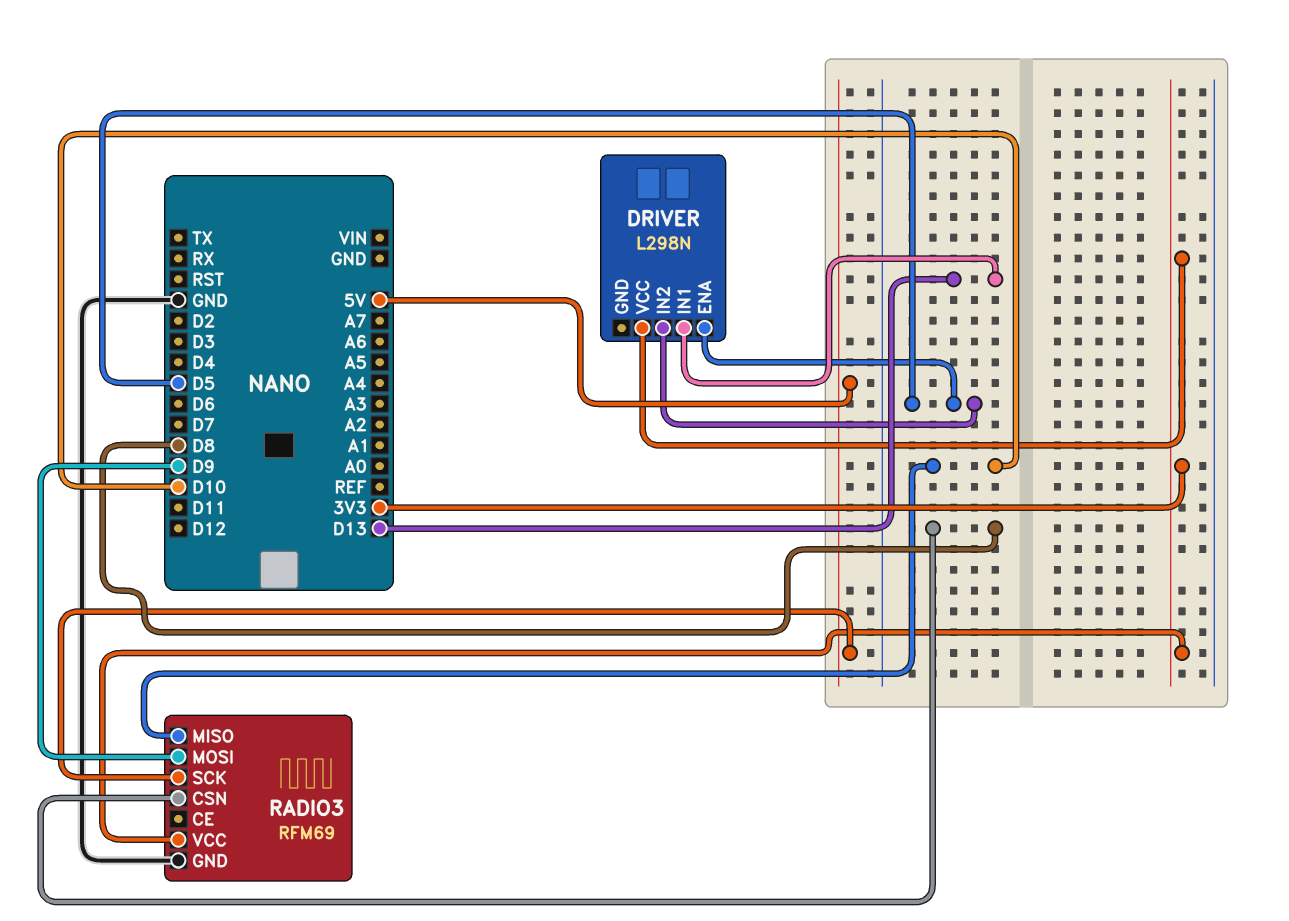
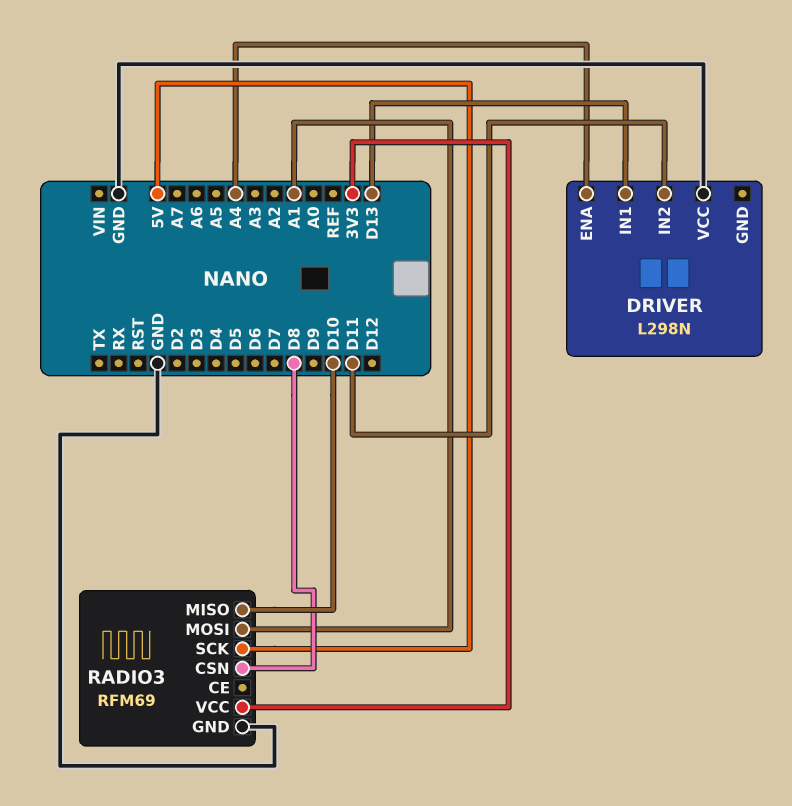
DRIVER pin ENA: D5 -> A4
DRIVER pin IN2: D5 -> D11
DRIVER pin VCC: 3V3 -> GND
RADIO3 pin MOSI: D9 -> A1

